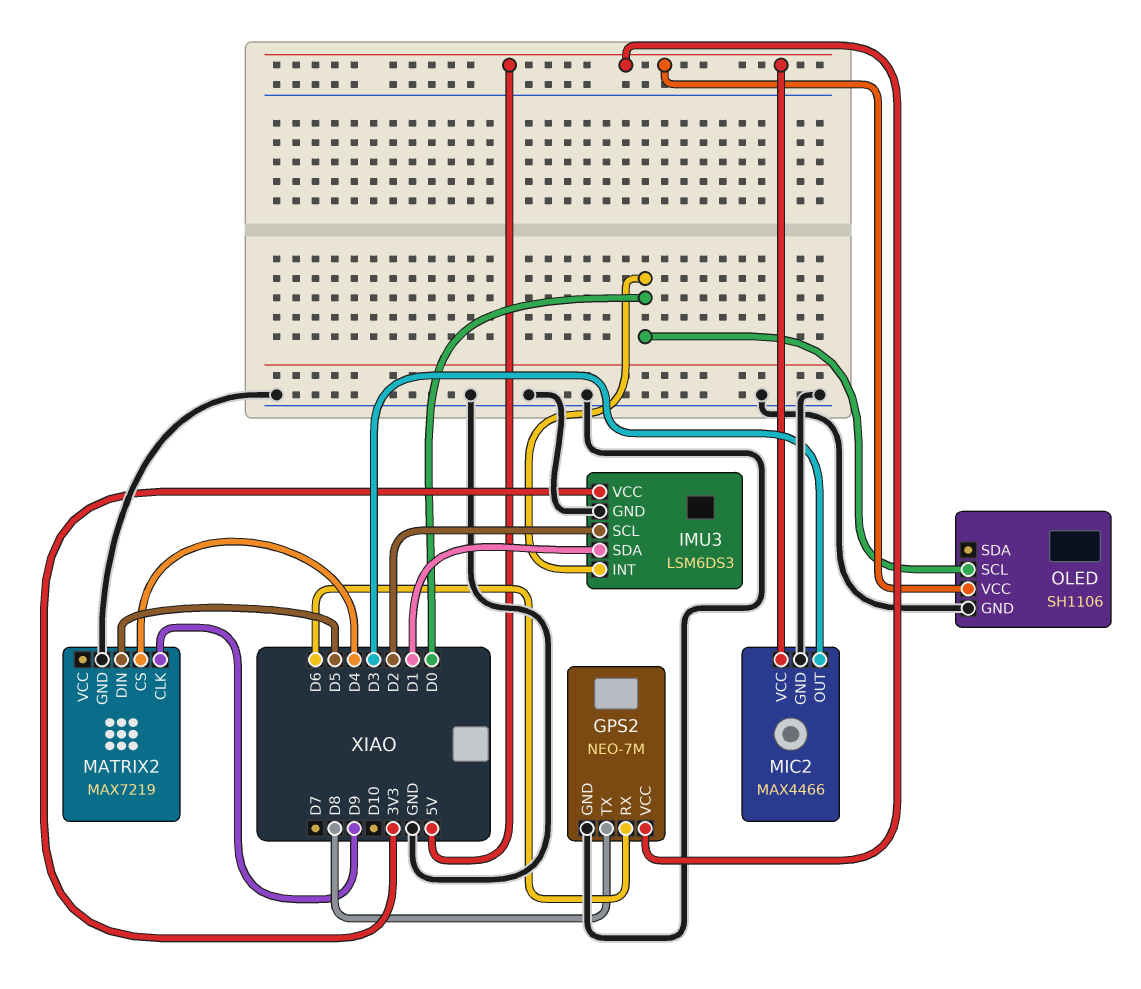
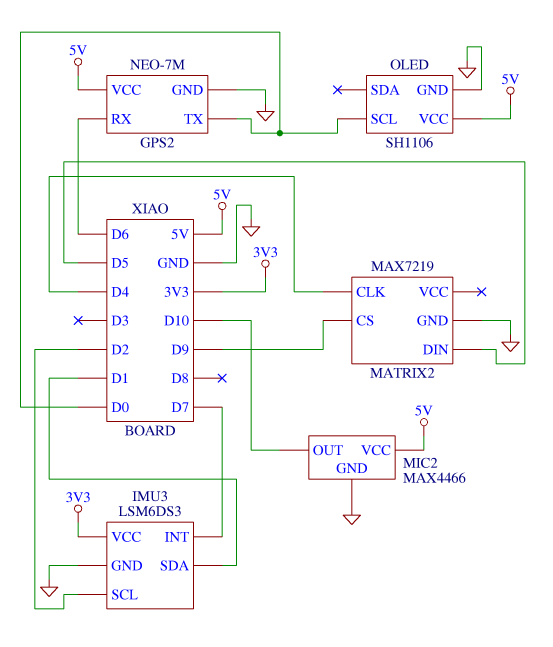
GPS2 pin TX: D8 -> D0
IMU3 pin INT: D0 -> D7
MATRIX2 pin CLK: D9 -> D4
MATRIX2 pin CS: D4 -> D9
MIC2 pin OUT: D3 -> D10

